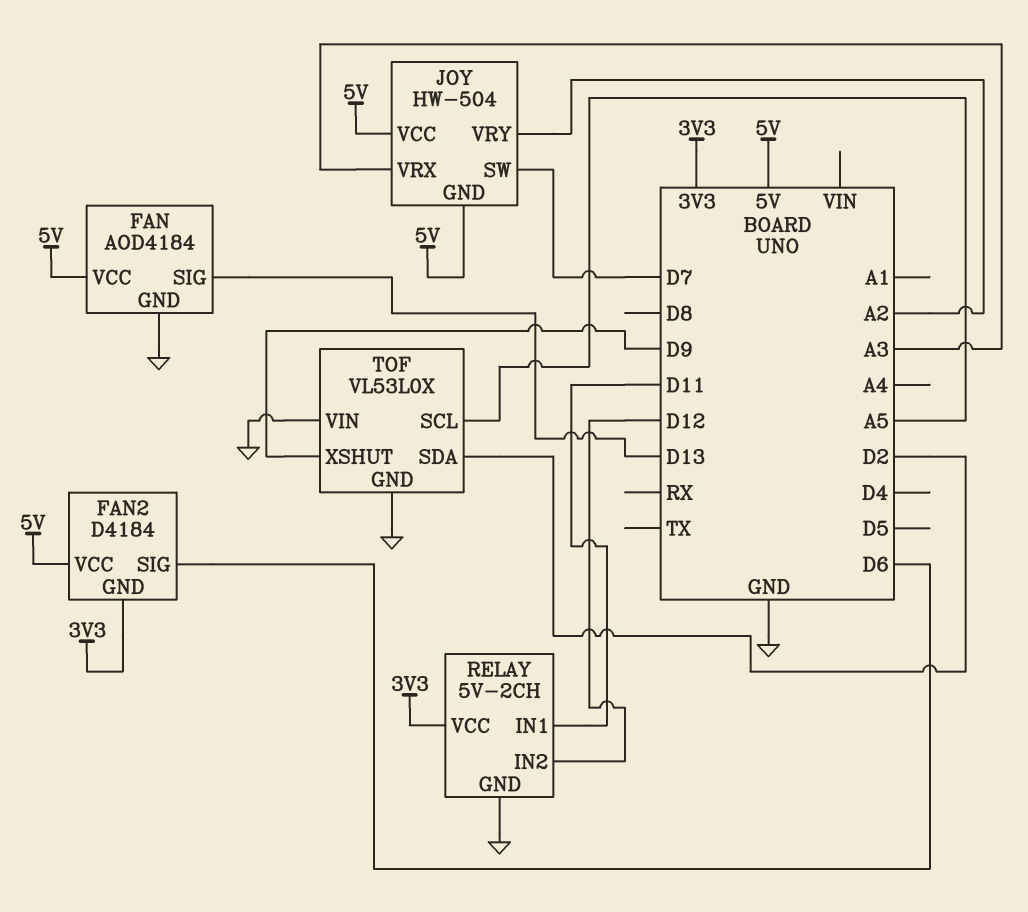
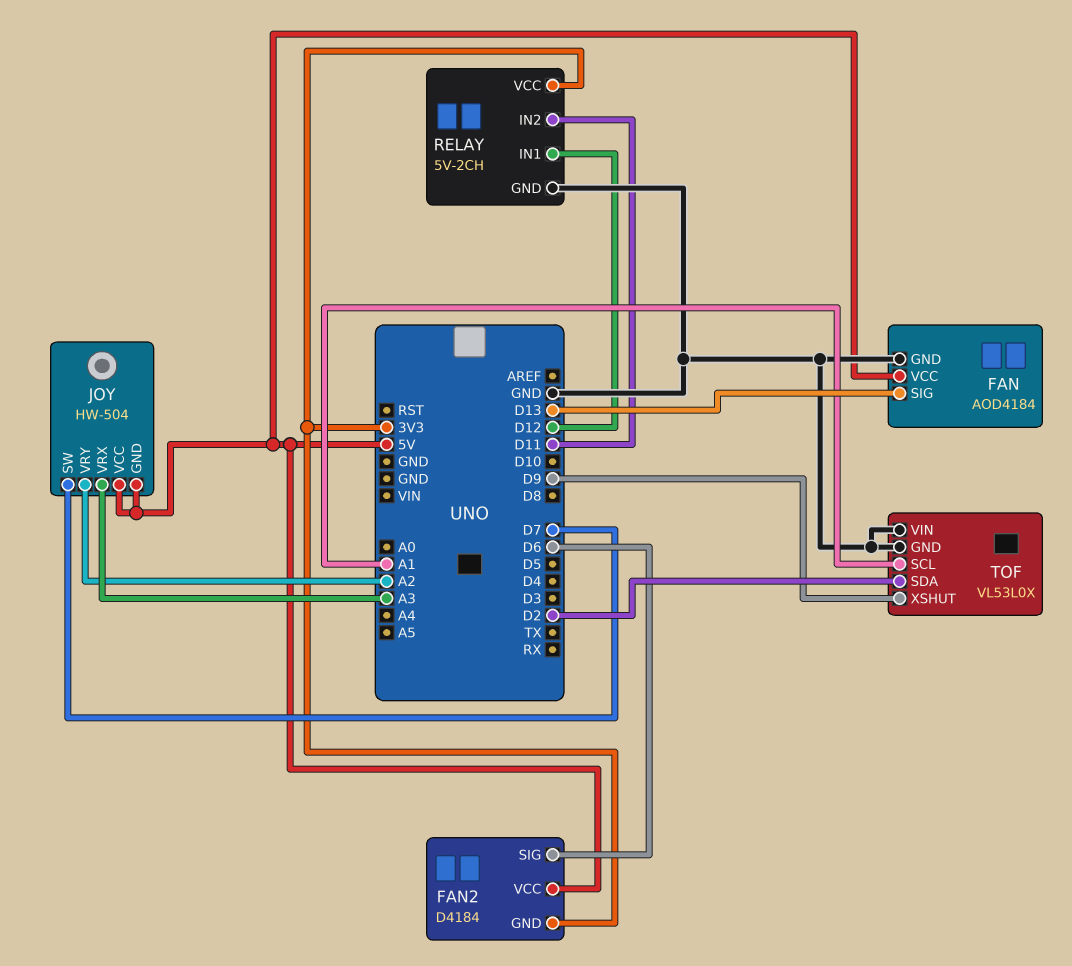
RELAY pin IN1: D11 -> D12
RELAY pin IN2: D12 -> D11
TOF pin SCL: A5 -> A1

